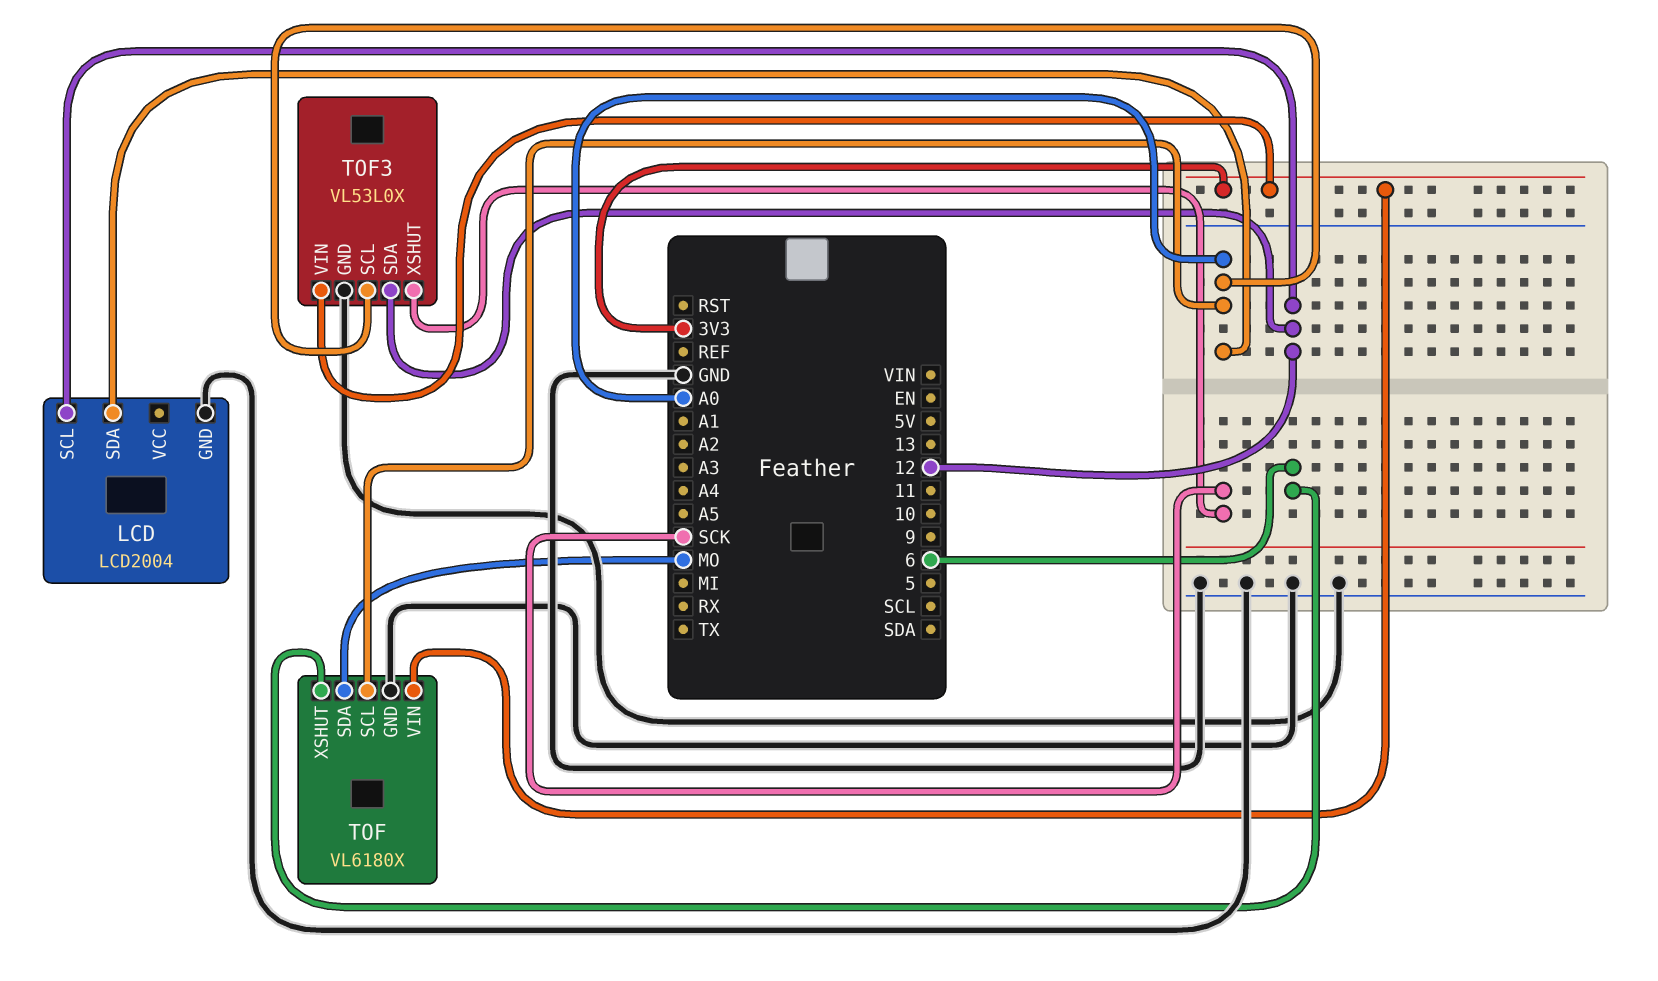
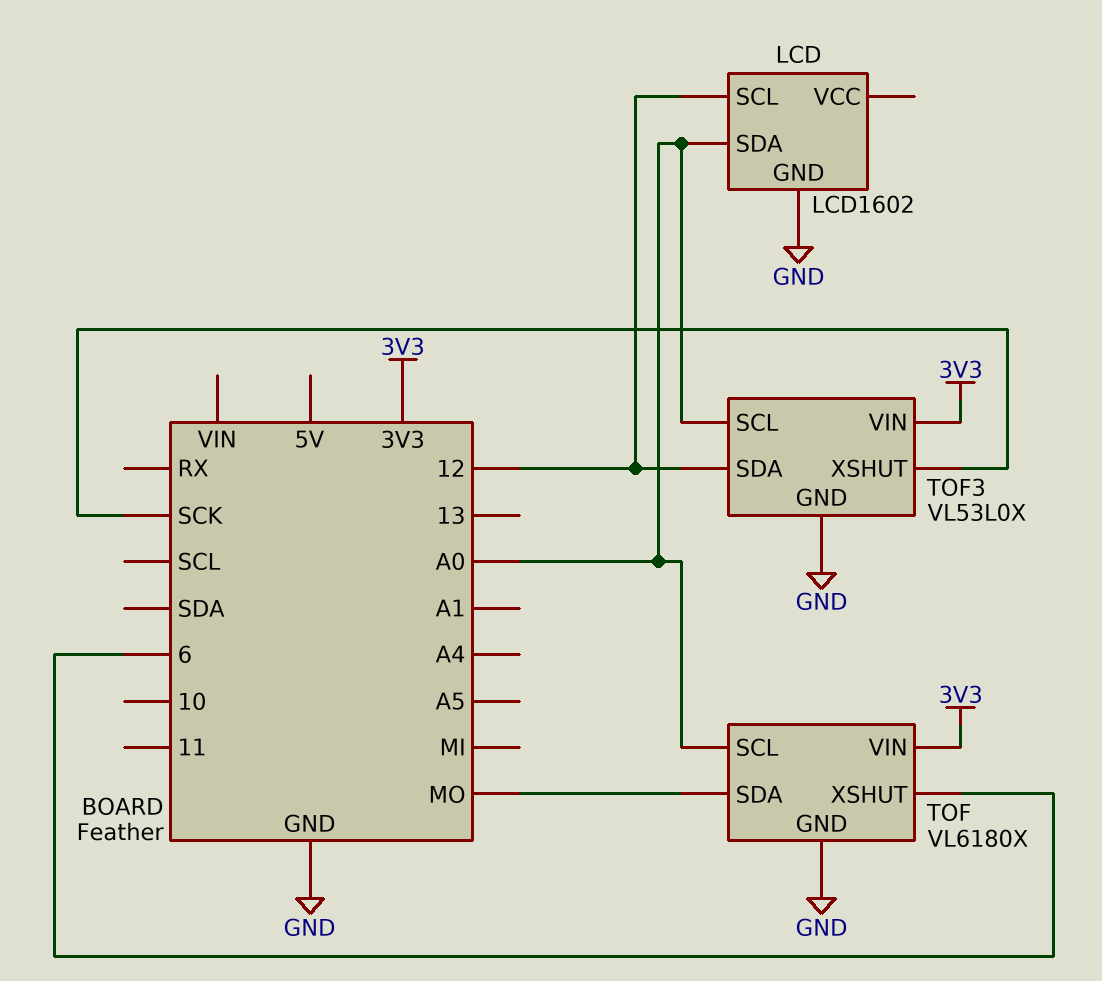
LCD: LCD2004 -> LCD1602

